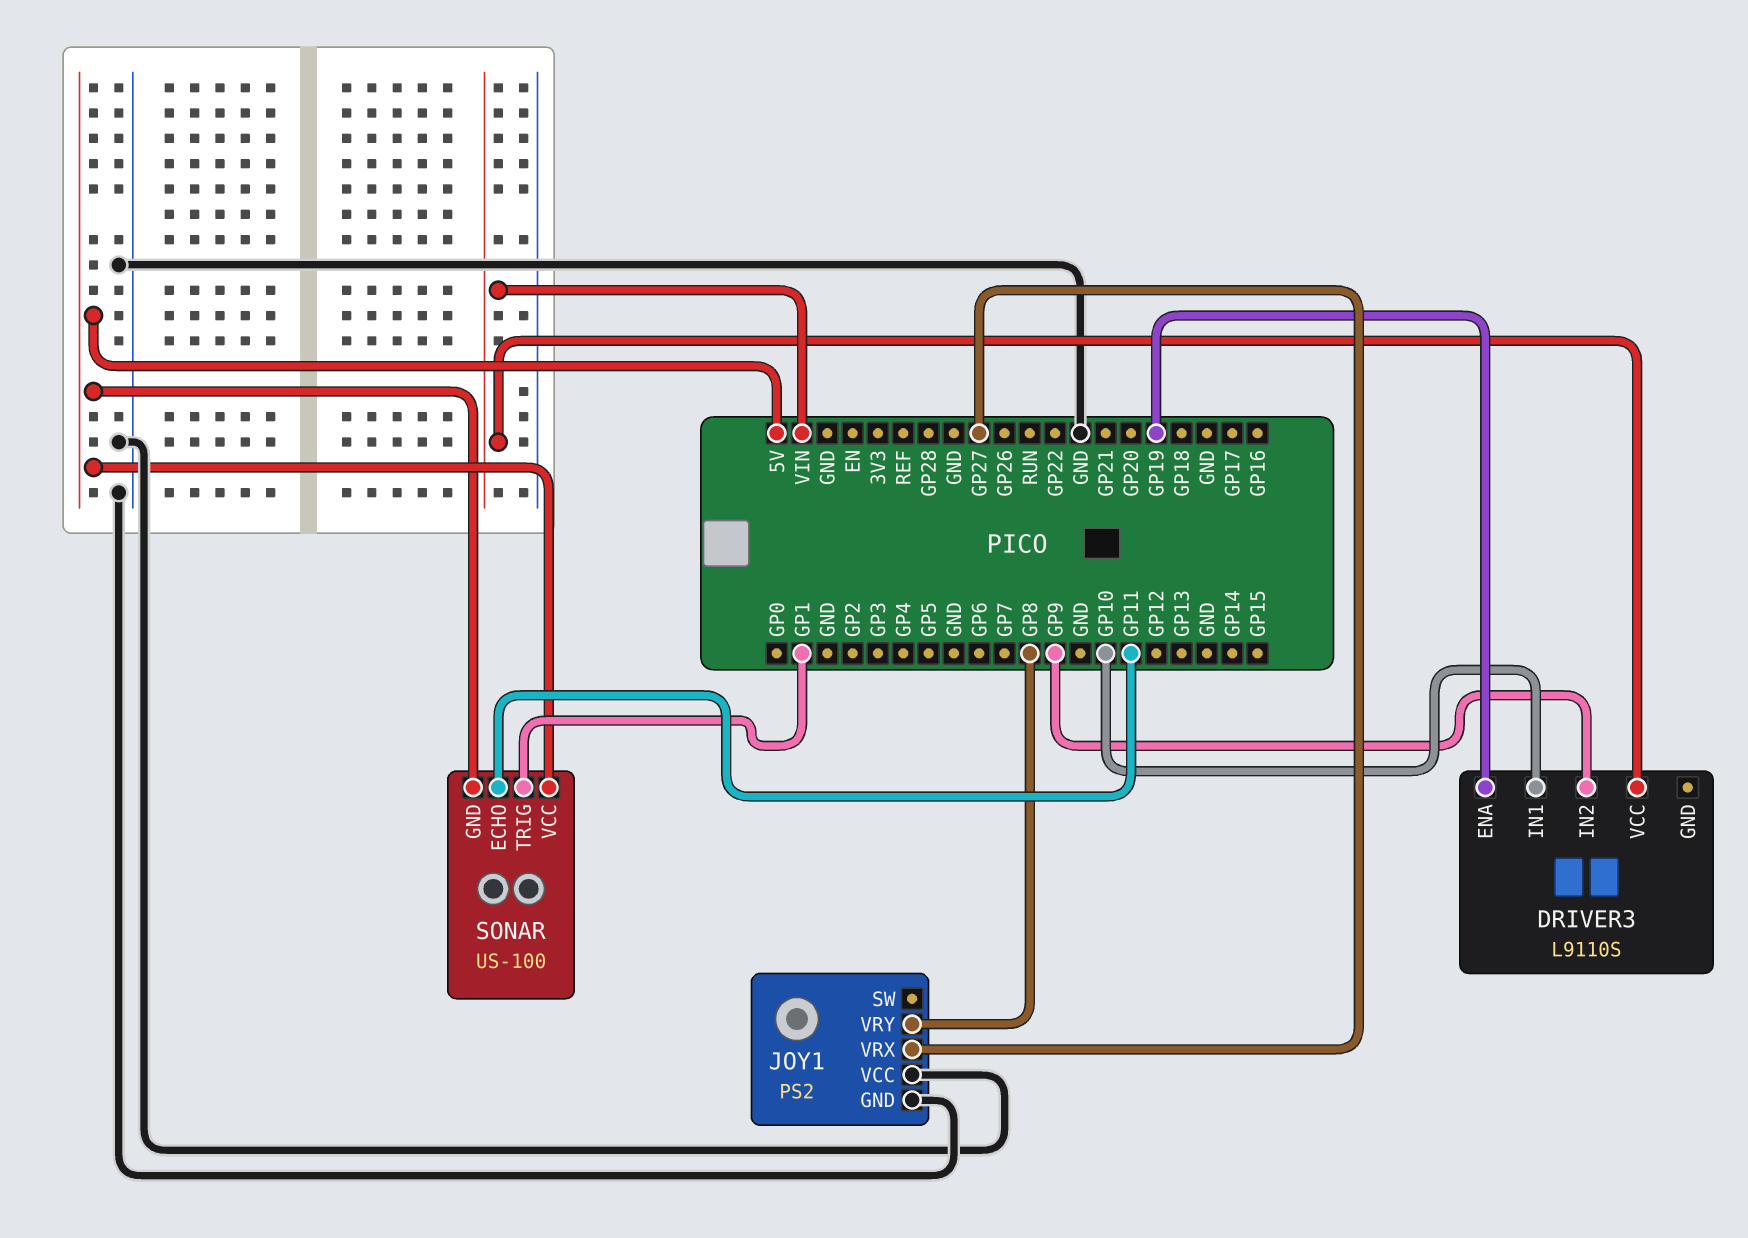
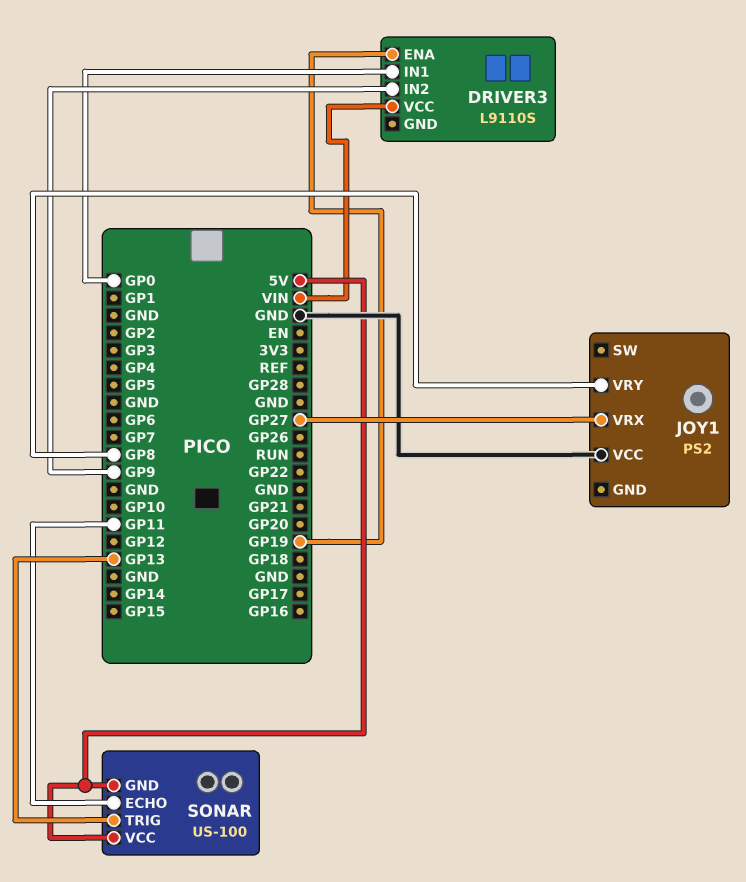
DRIVER3 pin IN1: GP10 -> GP0
JOY1 pin GND: GND -> none
SONAR pin TRIG: GP1 -> GP13

